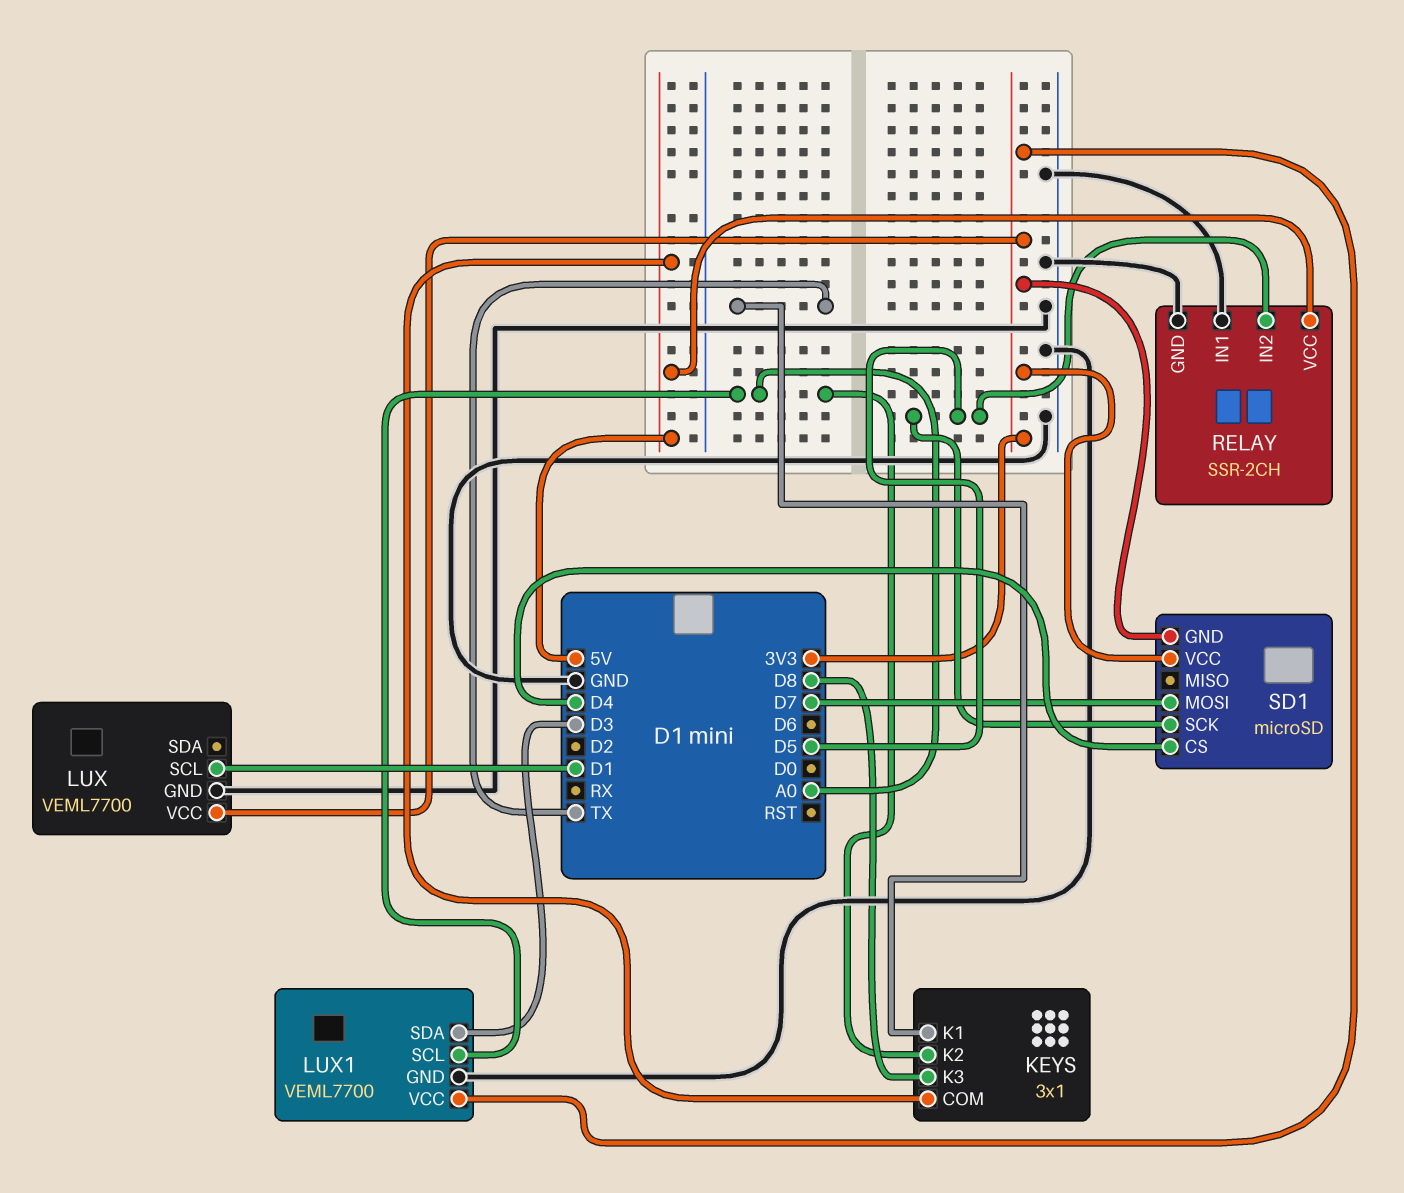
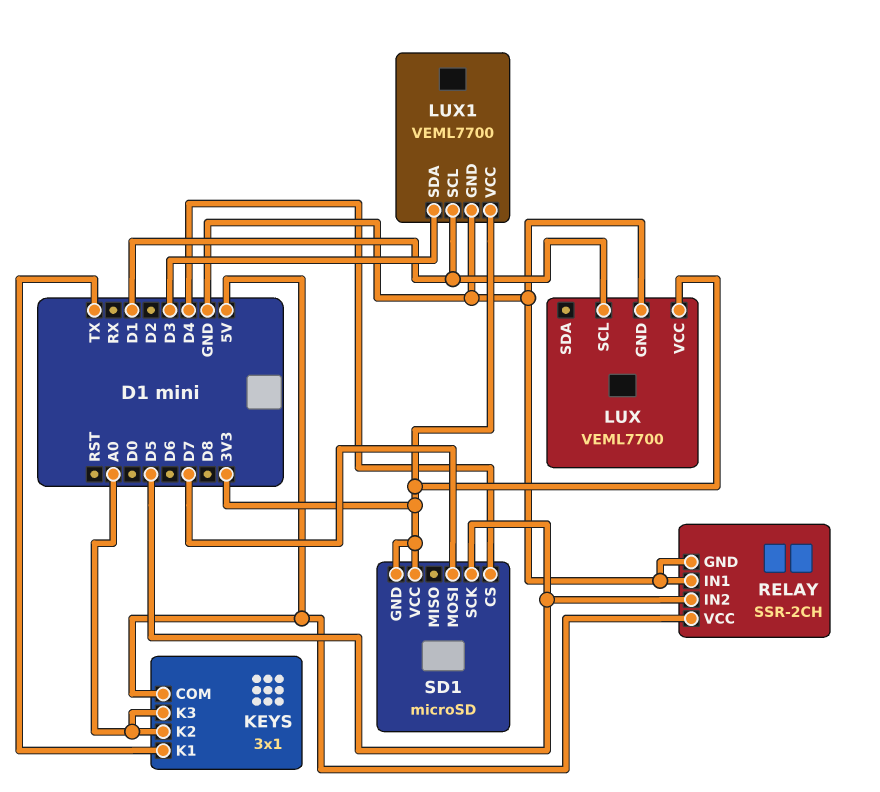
KEYS pin K3: D8 -> A0
LUX1 pin SCL: A0 -> D1

